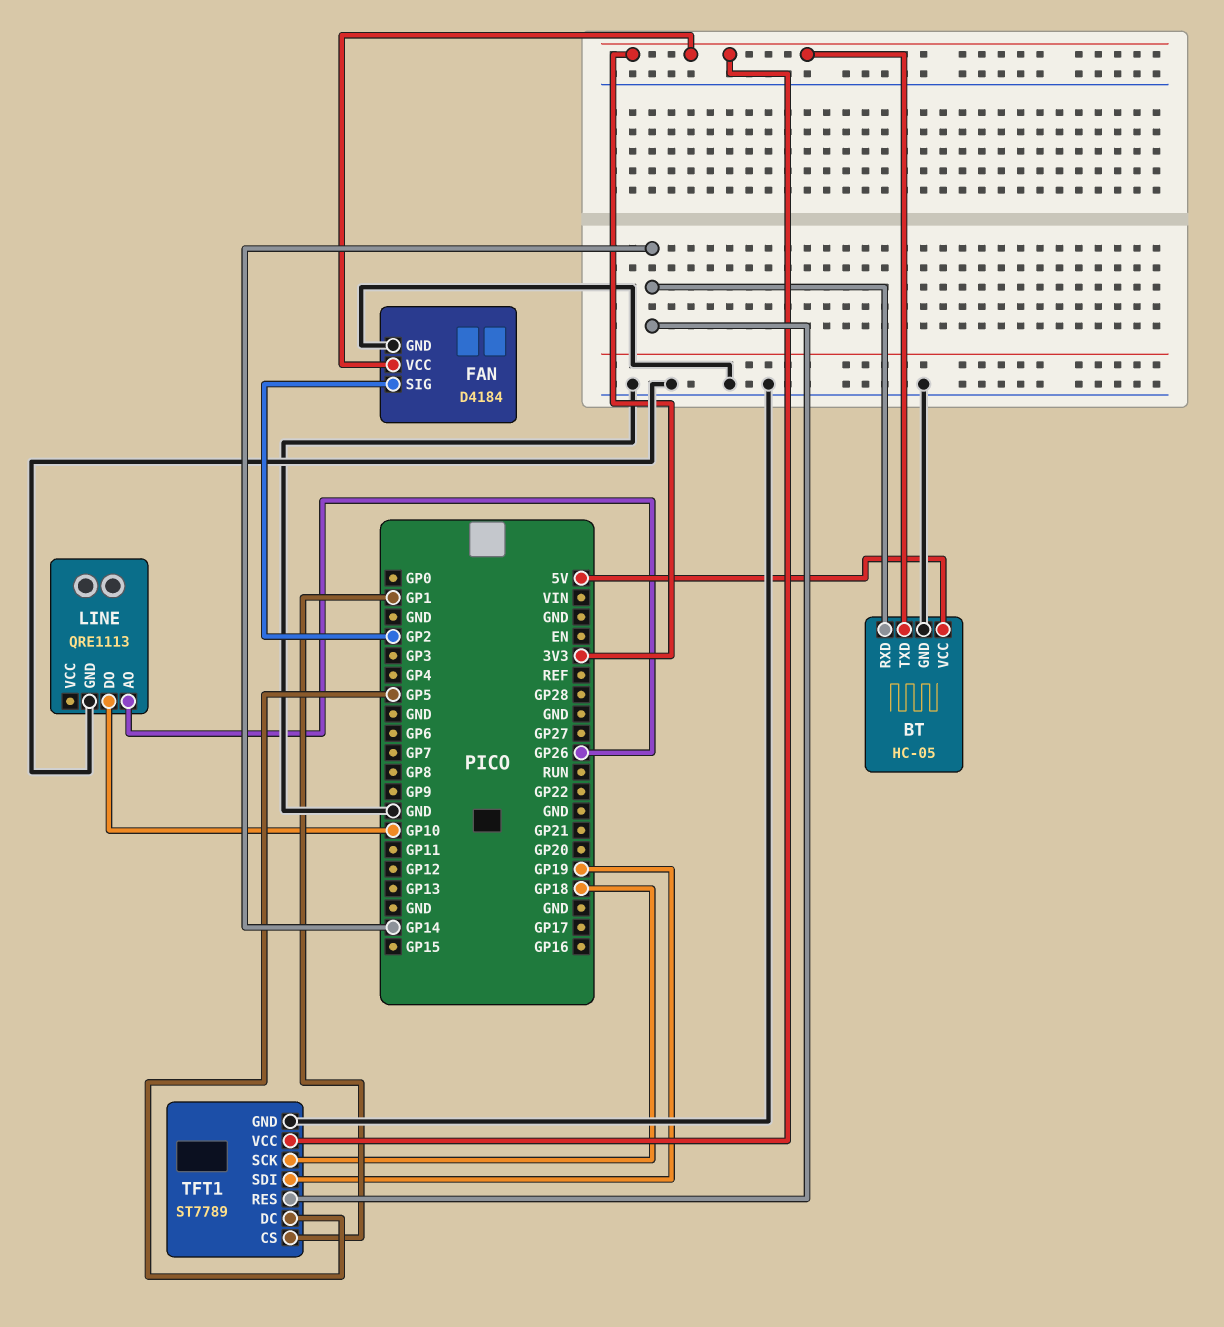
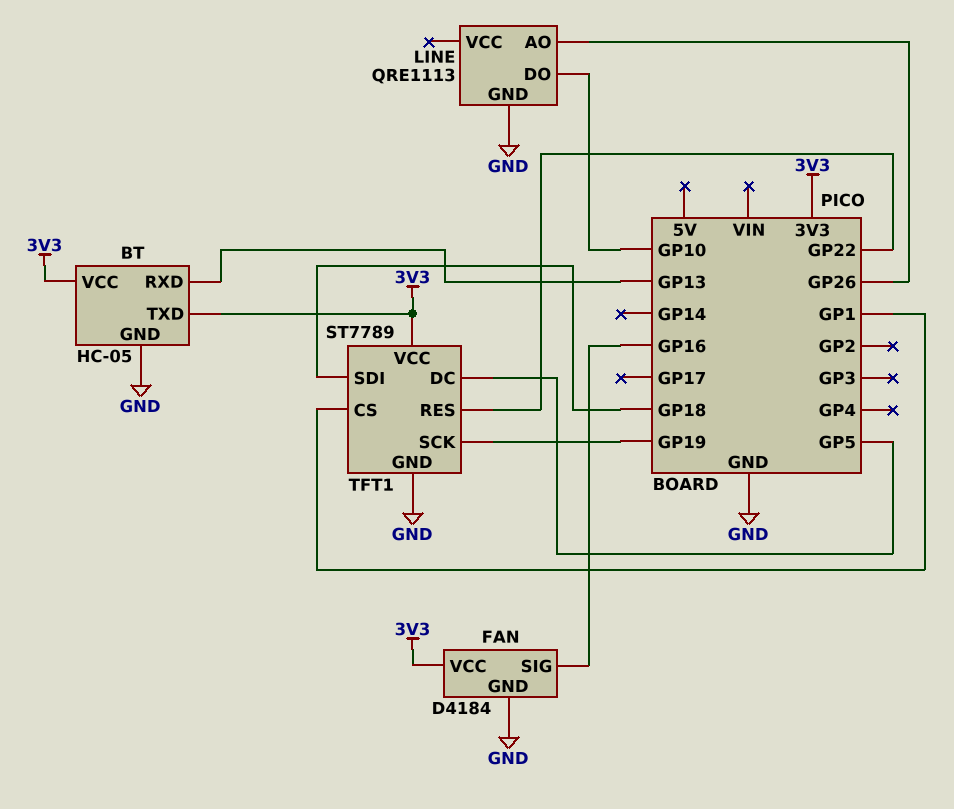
BT pin RXD: GP14 -> GP13
BT pin VCC: 5V -> 3V3
FAN pin SIG: GP2 -> GP16
TFT1 pin RES: GP14 -> GP22
TFT1 pin SCK: GP18 -> GP19
TFT1 pin SDI: GP19 -> GP18

